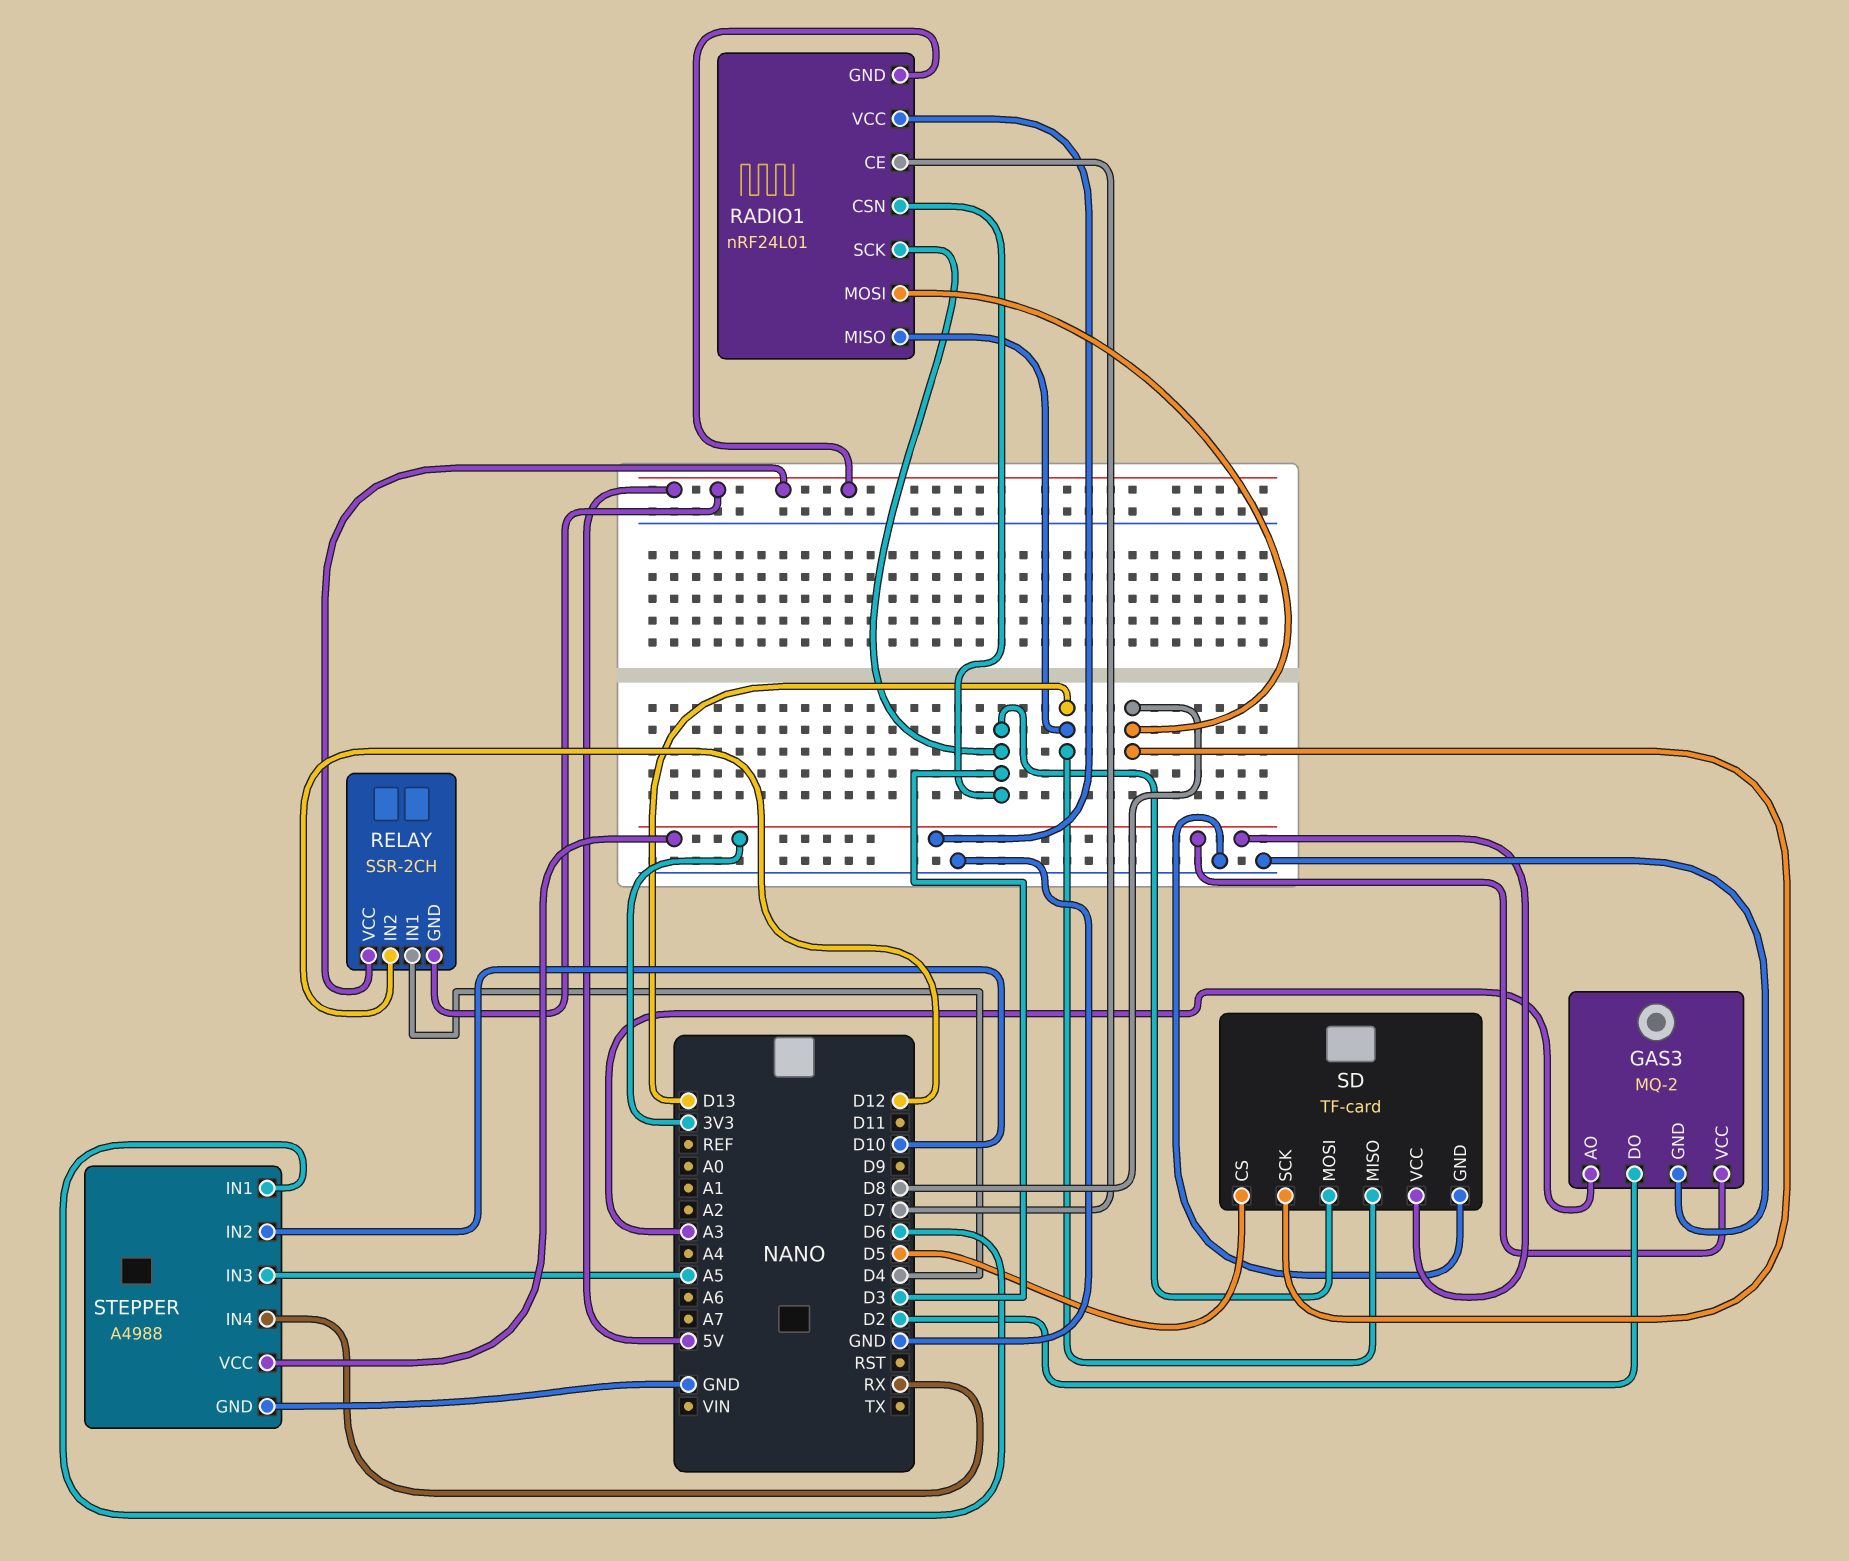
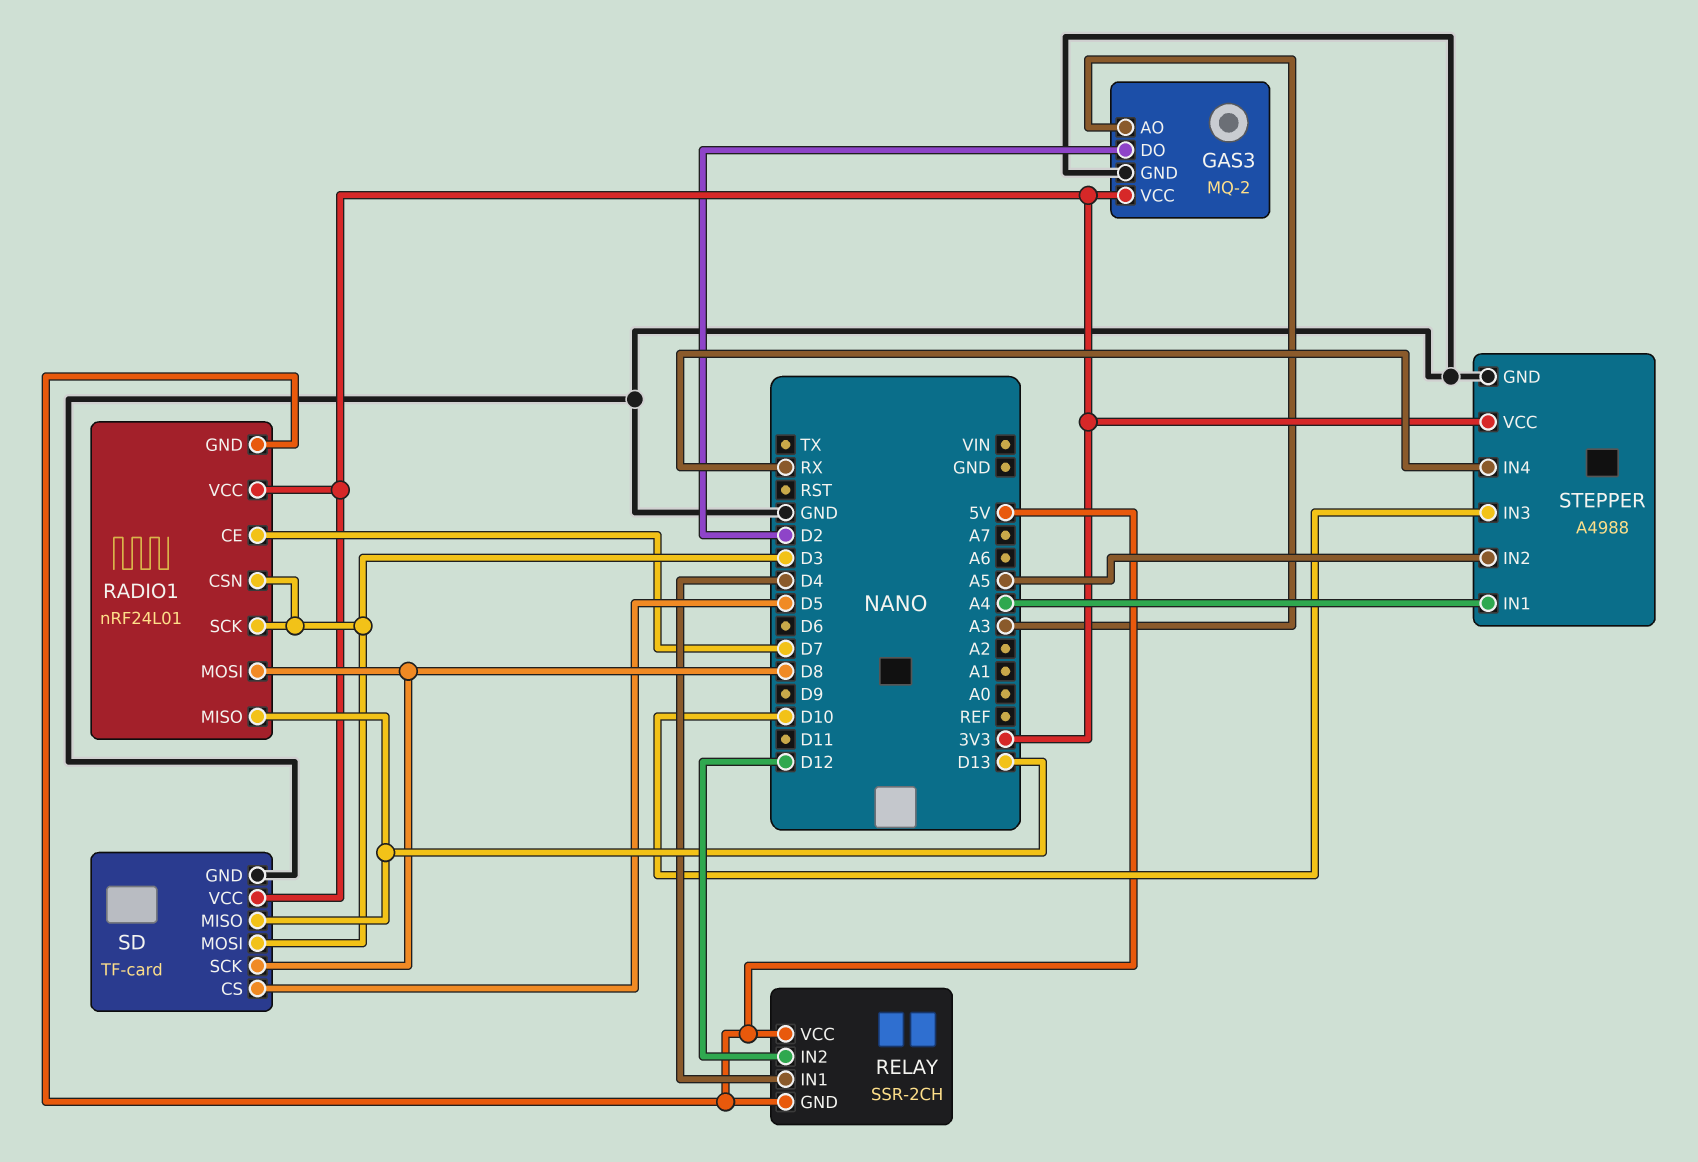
STEPPER pin IN1: D6 -> A4
STEPPER pin IN2: D10 -> A5
STEPPER pin IN3: A5 -> D10

